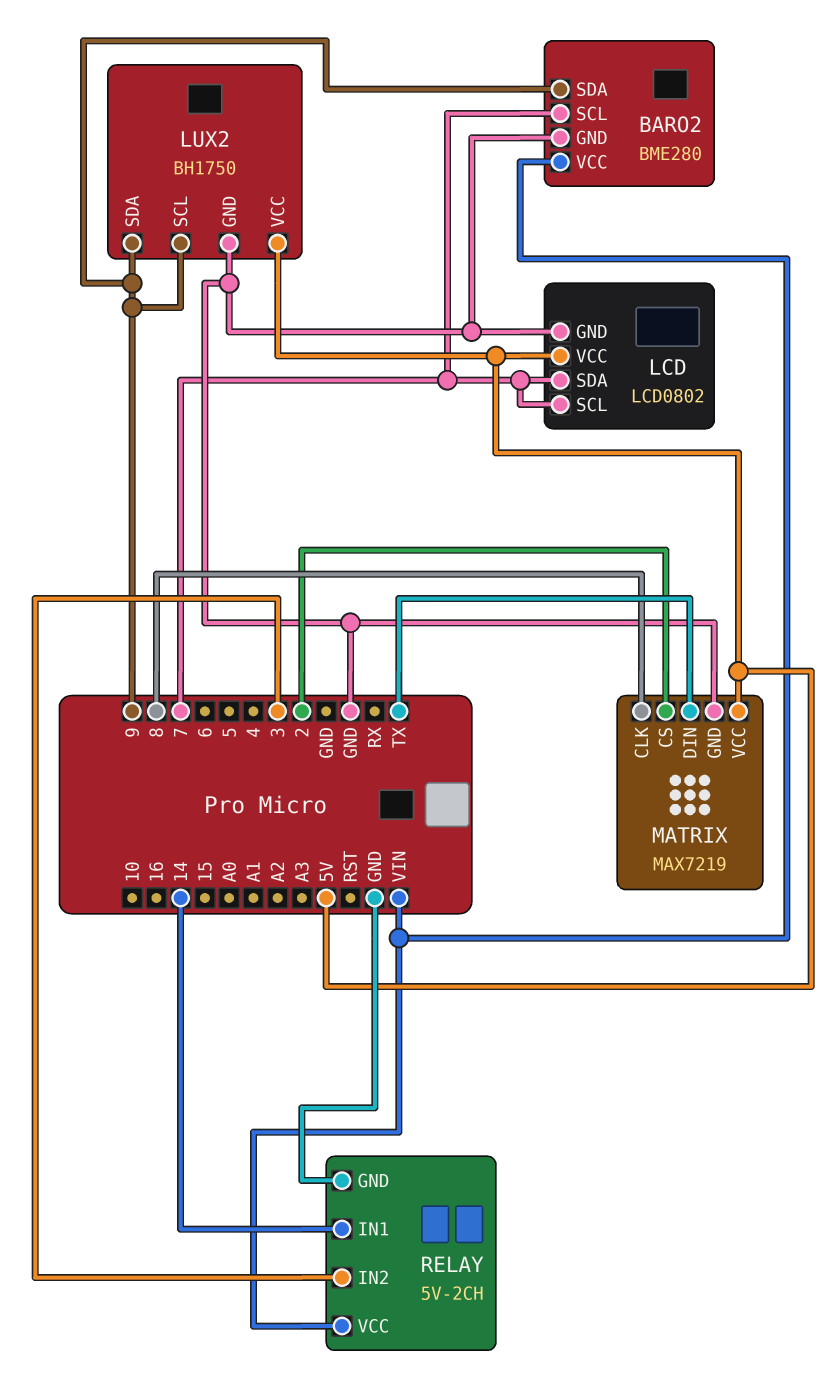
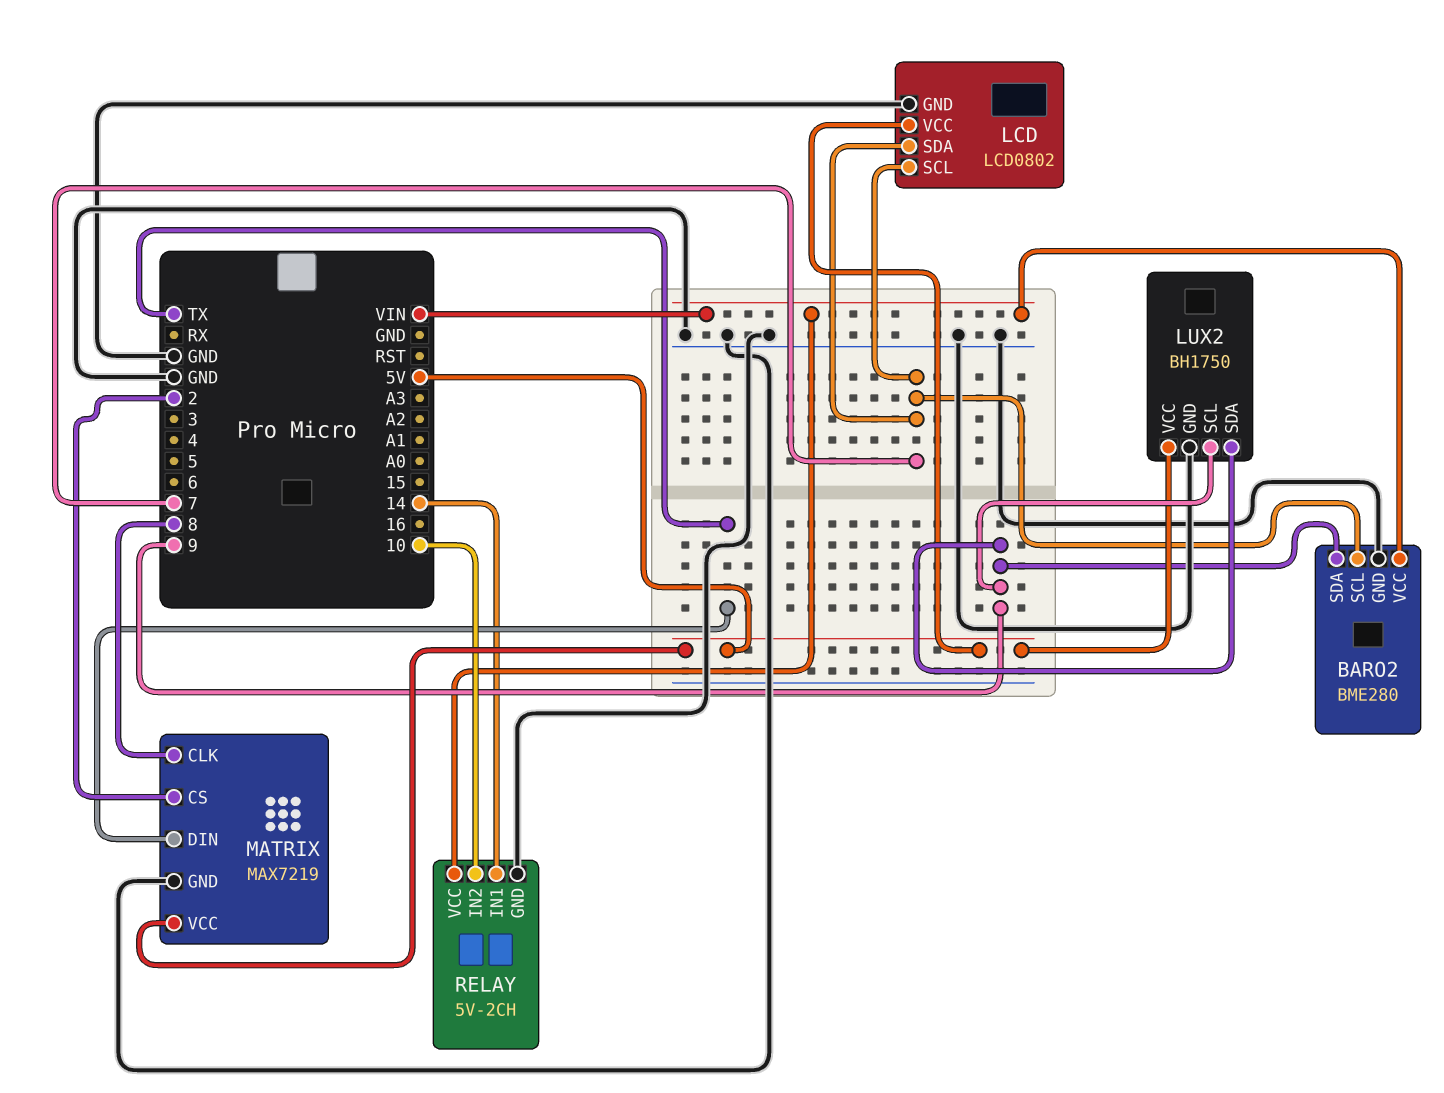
RELAY pin IN2: 3 -> 10

